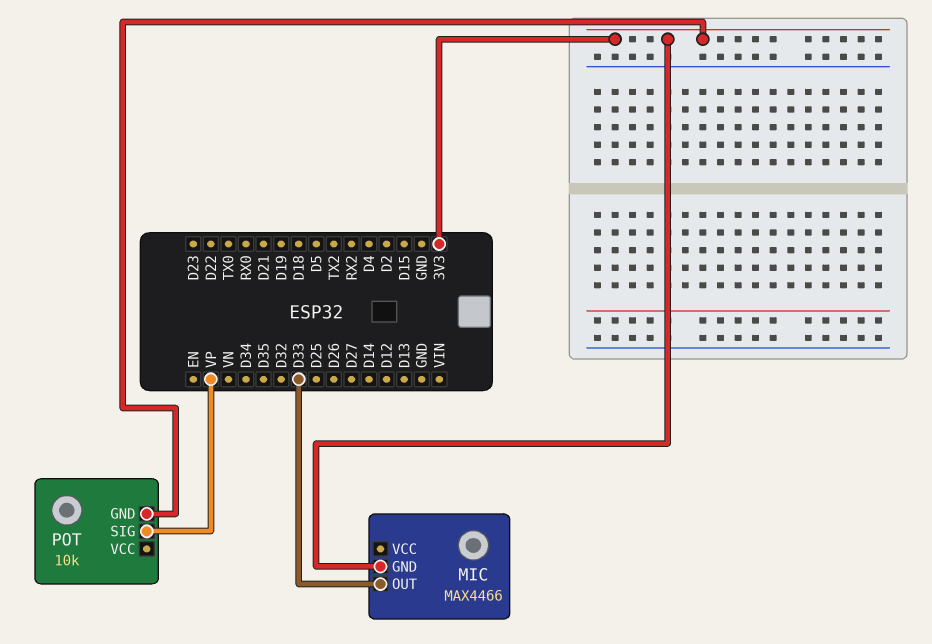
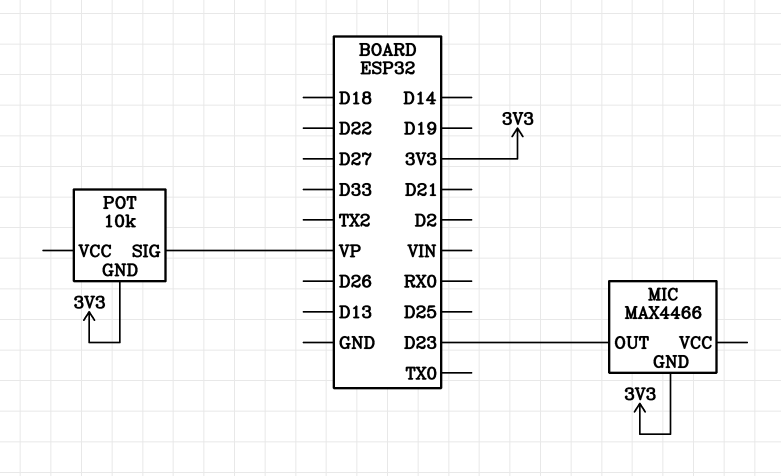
MIC pin OUT: D33 -> D23

